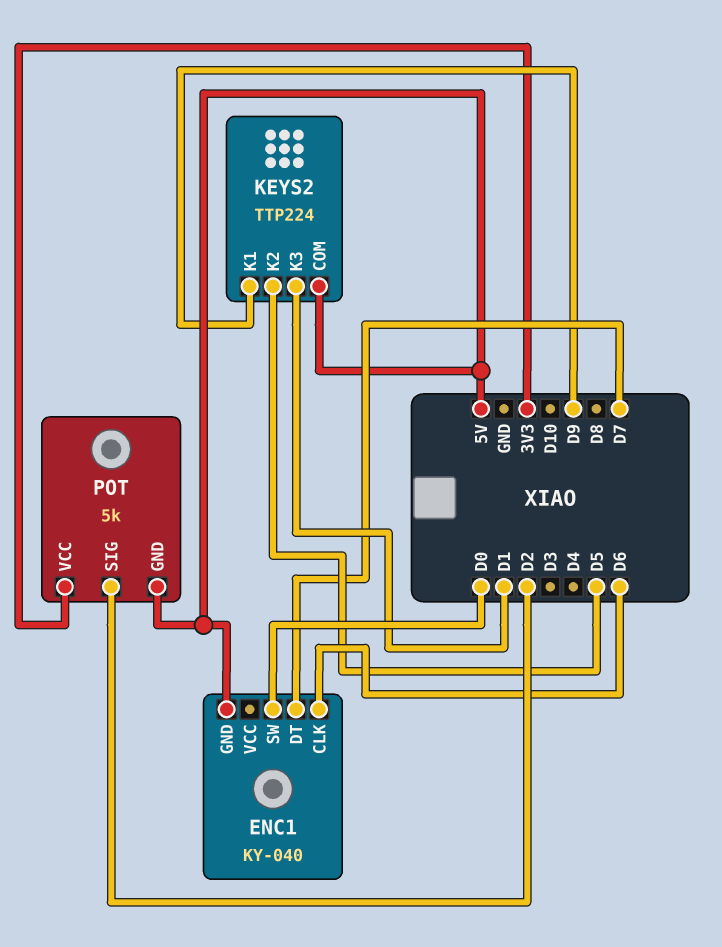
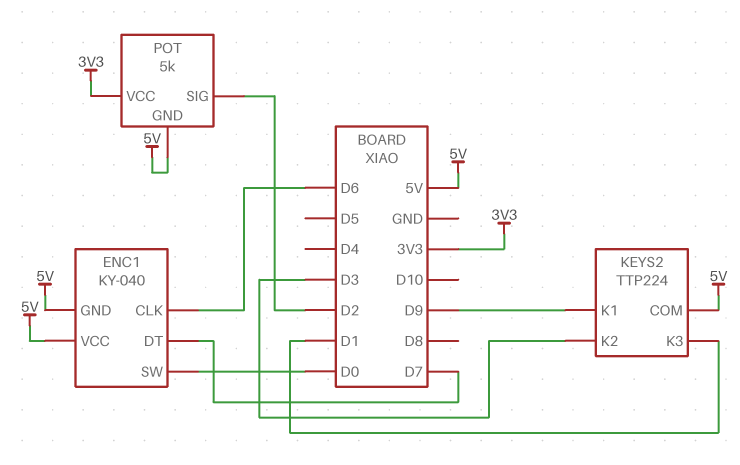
ENC1 pin VCC: none -> 5V
KEYS2 pin K2: D5 -> D3

